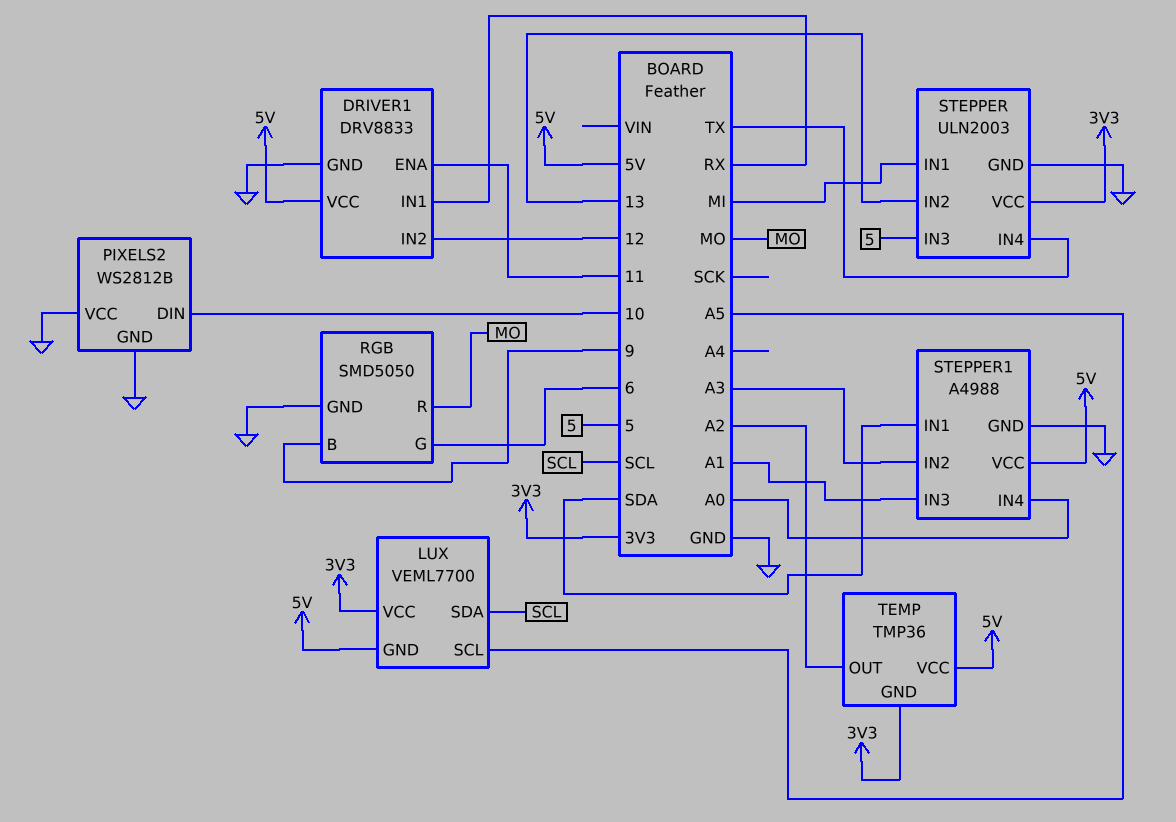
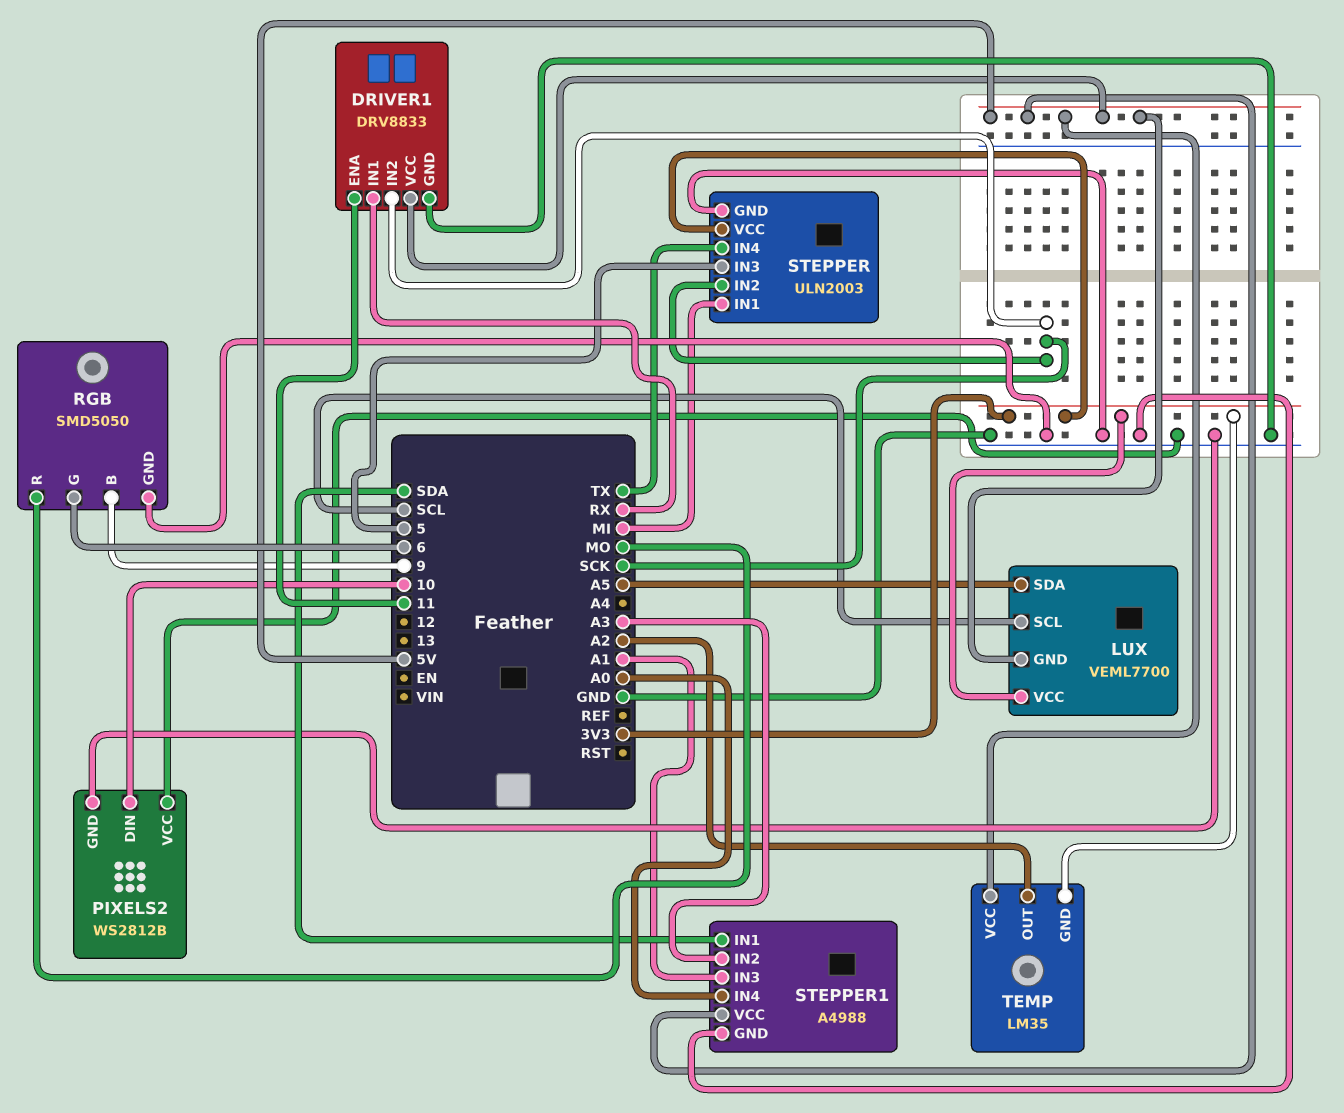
DRIVER1 pin IN2: 12 -> SCK
LUX pin SCL: A5 -> SCL
LUX pin SDA: SCL -> A5
STEPPER pin IN2: 13 -> SCK
TEMP: TMP36 -> LM35

